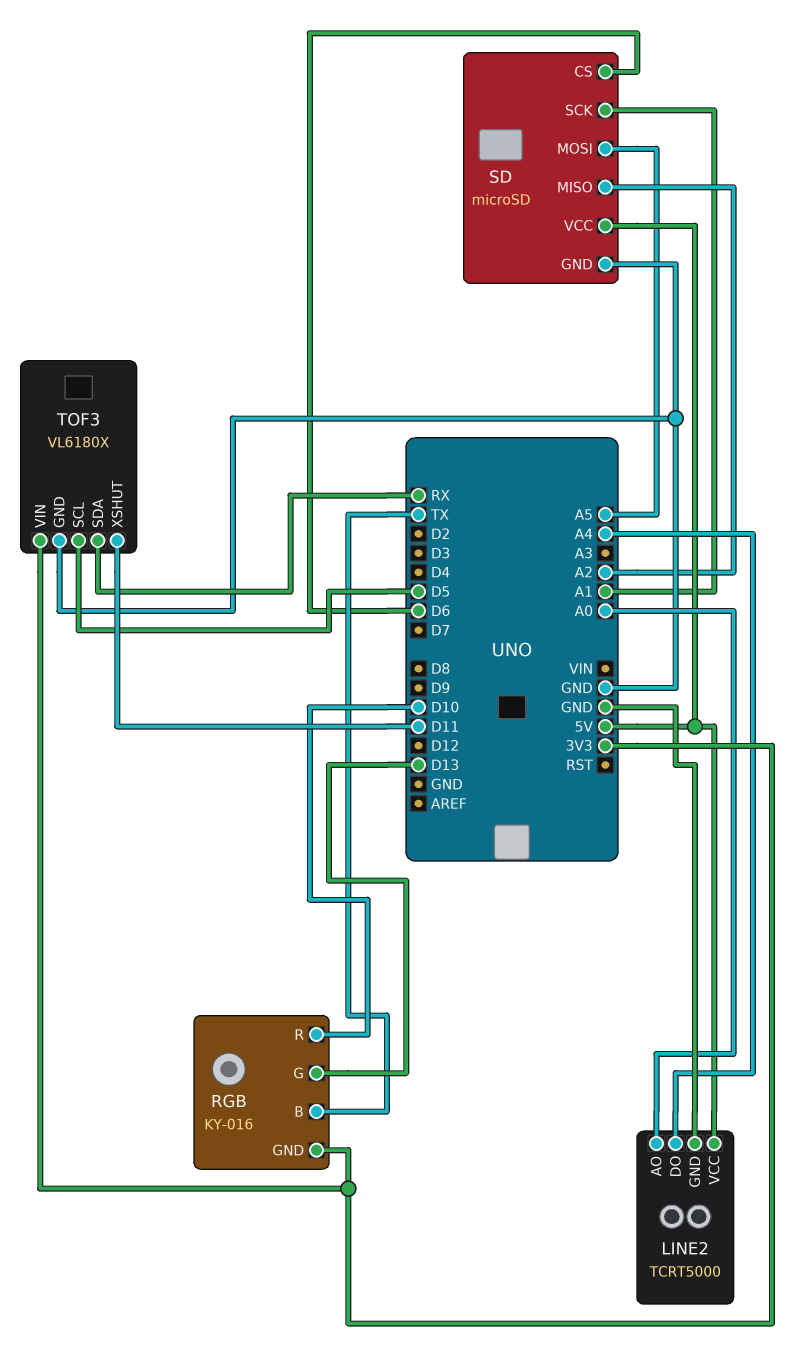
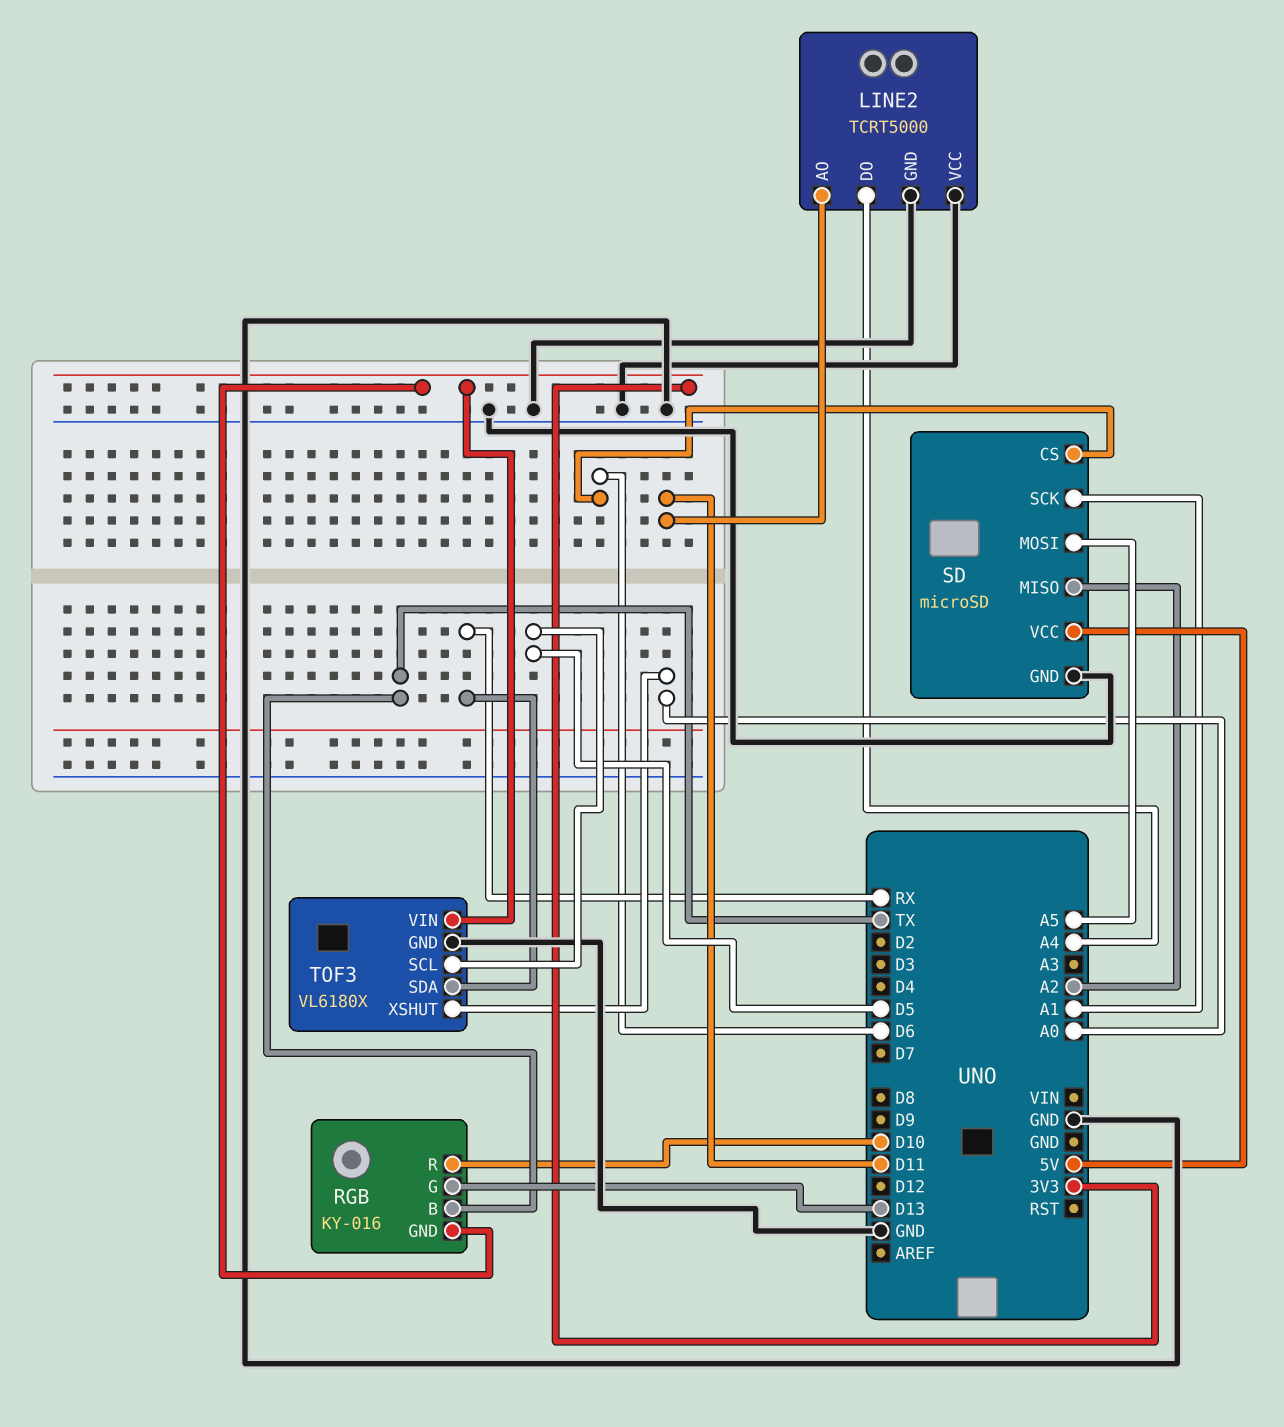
LINE2 pin AO: A0 -> D11
LINE2 pin VCC: 5V -> GND
TOF3 pin XSHUT: D11 -> A0

